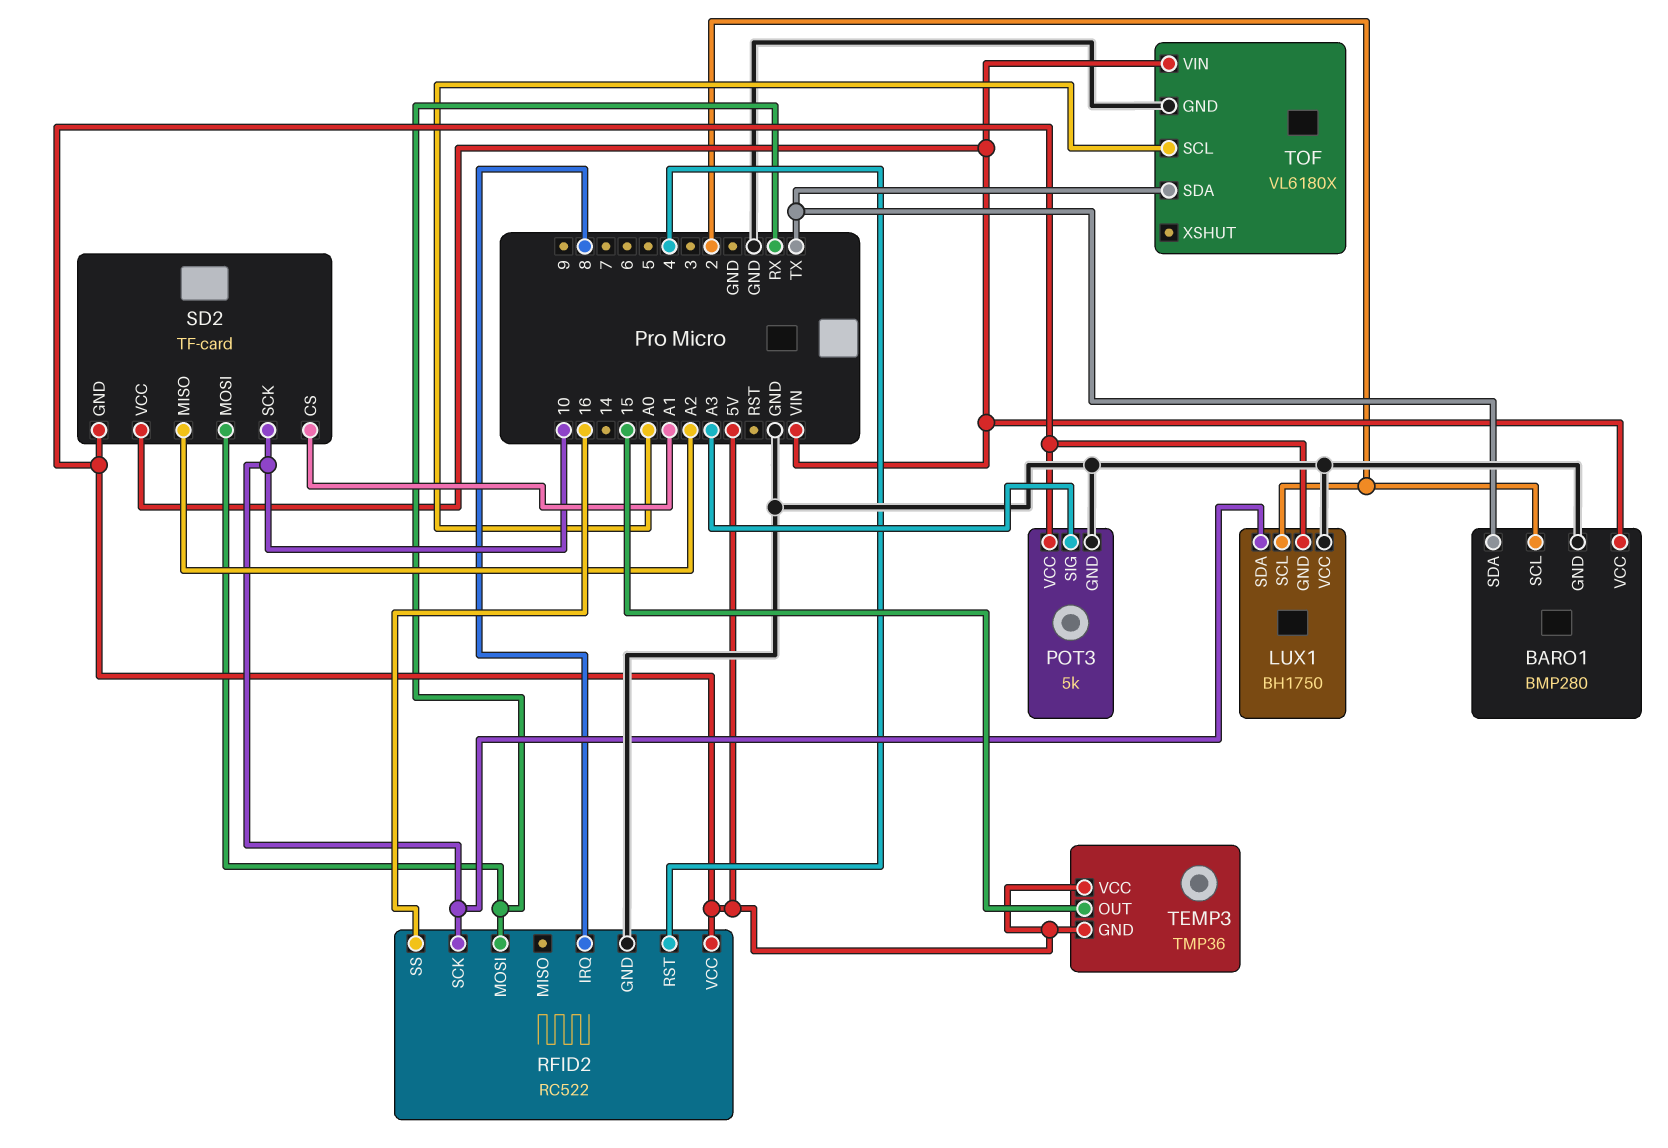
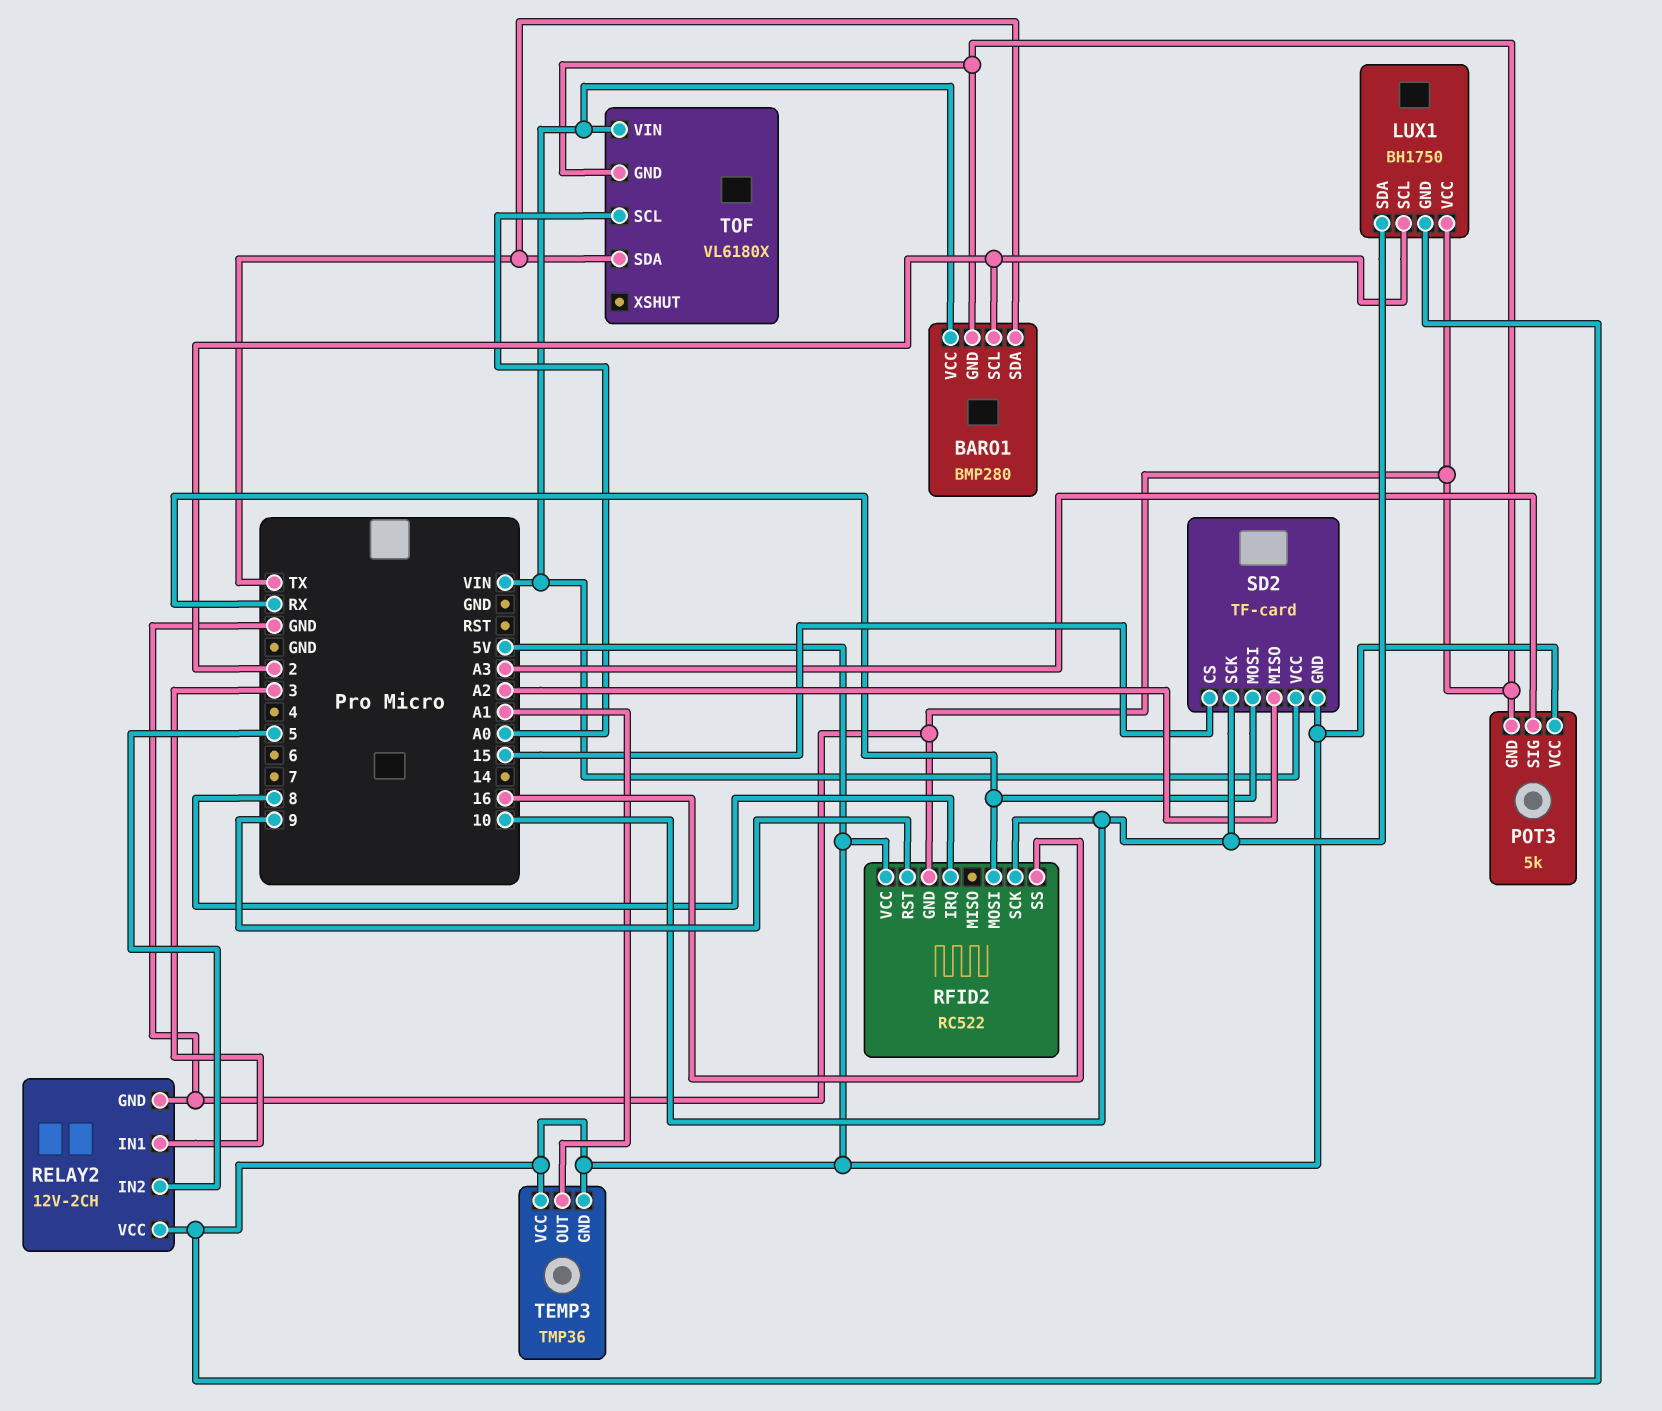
RELAY2: none -> 12V-2CH
RELAY2 pin GND: none -> GND
RELAY2 pin IN1: none -> 3
RELAY2 pin IN2: none -> 5
RELAY2 pin VCC: none -> 5V
RFID2 pin RST: 4 -> 9
SD2 pin CS: A1 -> 15
TEMP3 pin OUT: 15 -> A1

